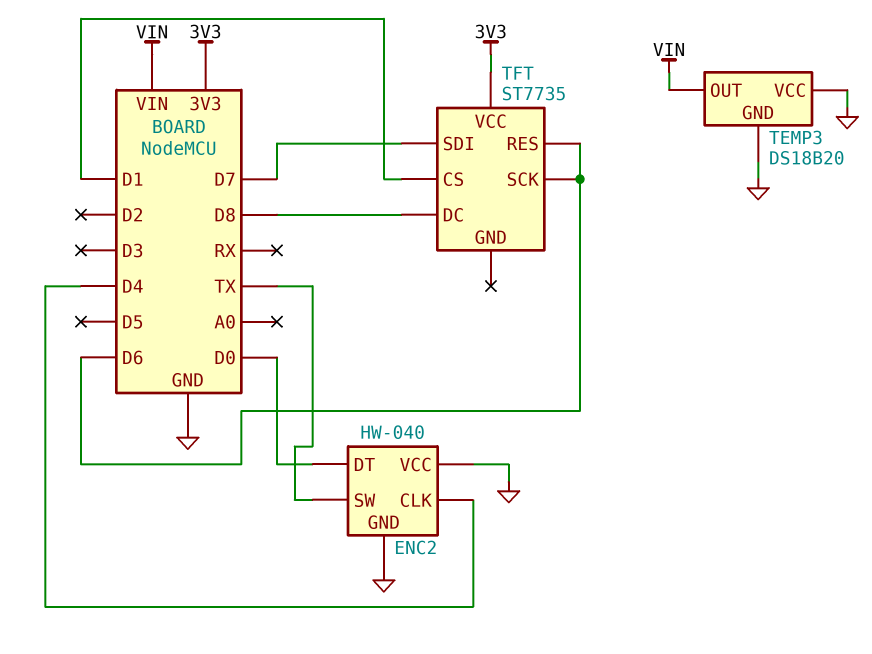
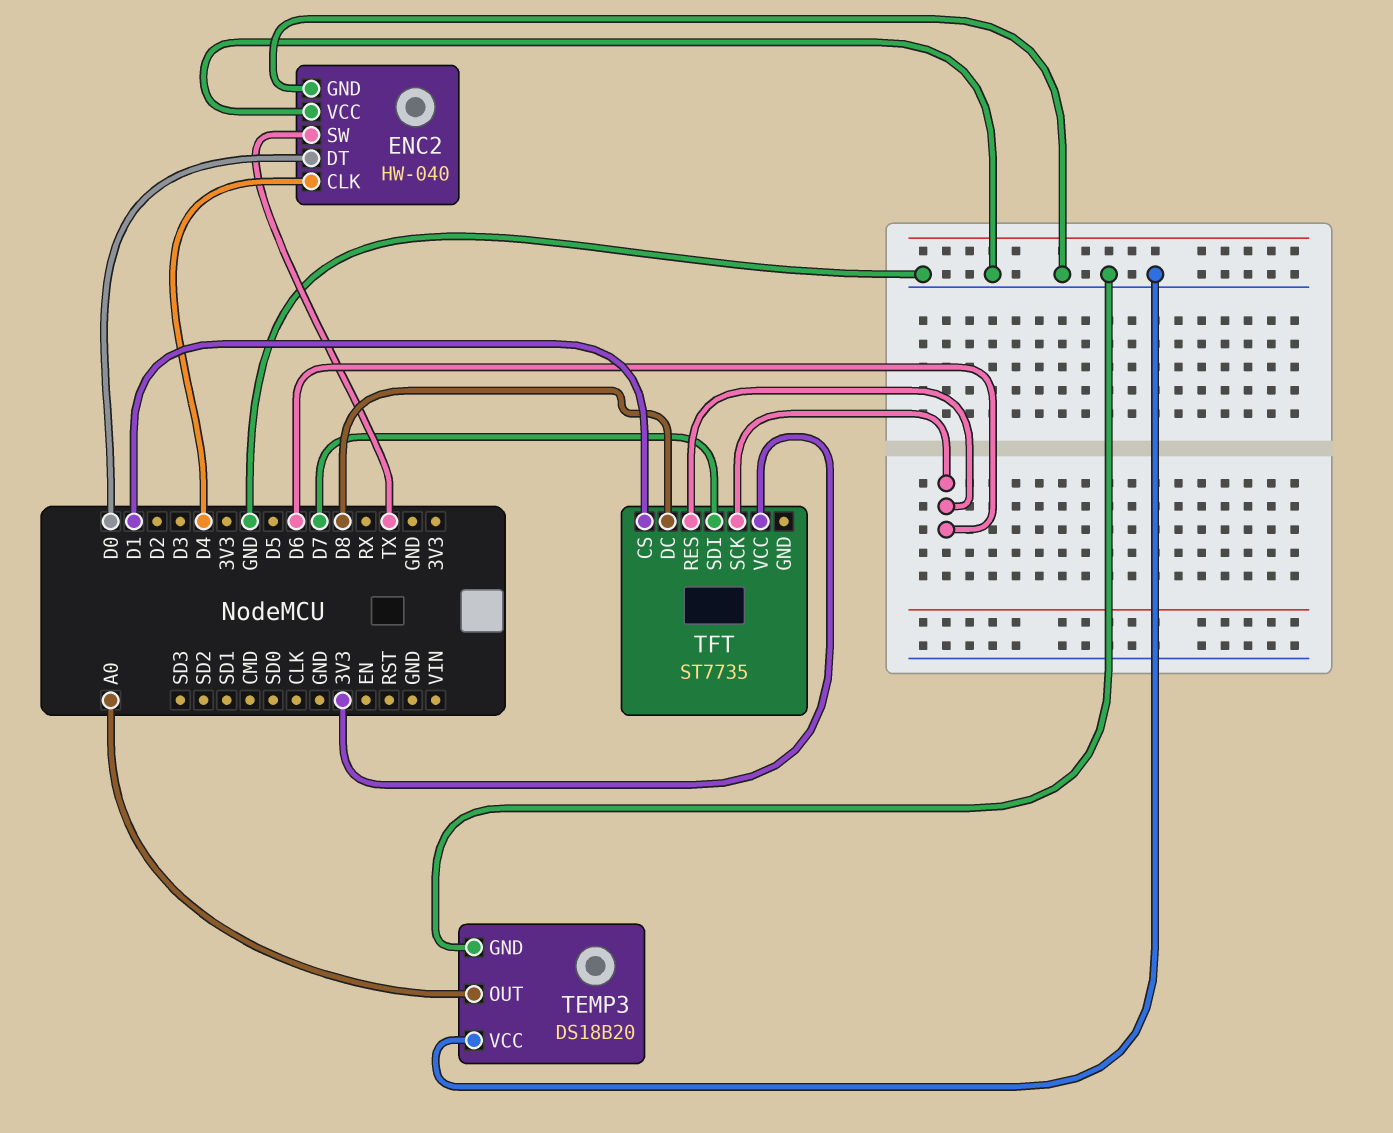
TEMP3 pin OUT: VIN -> A0

